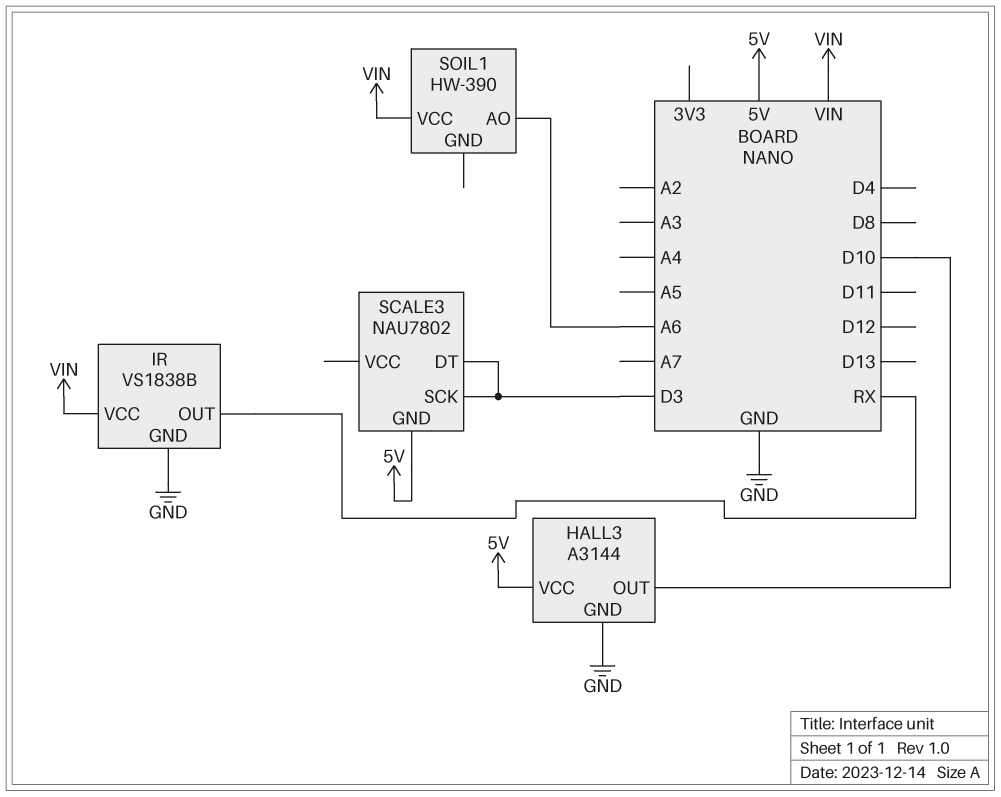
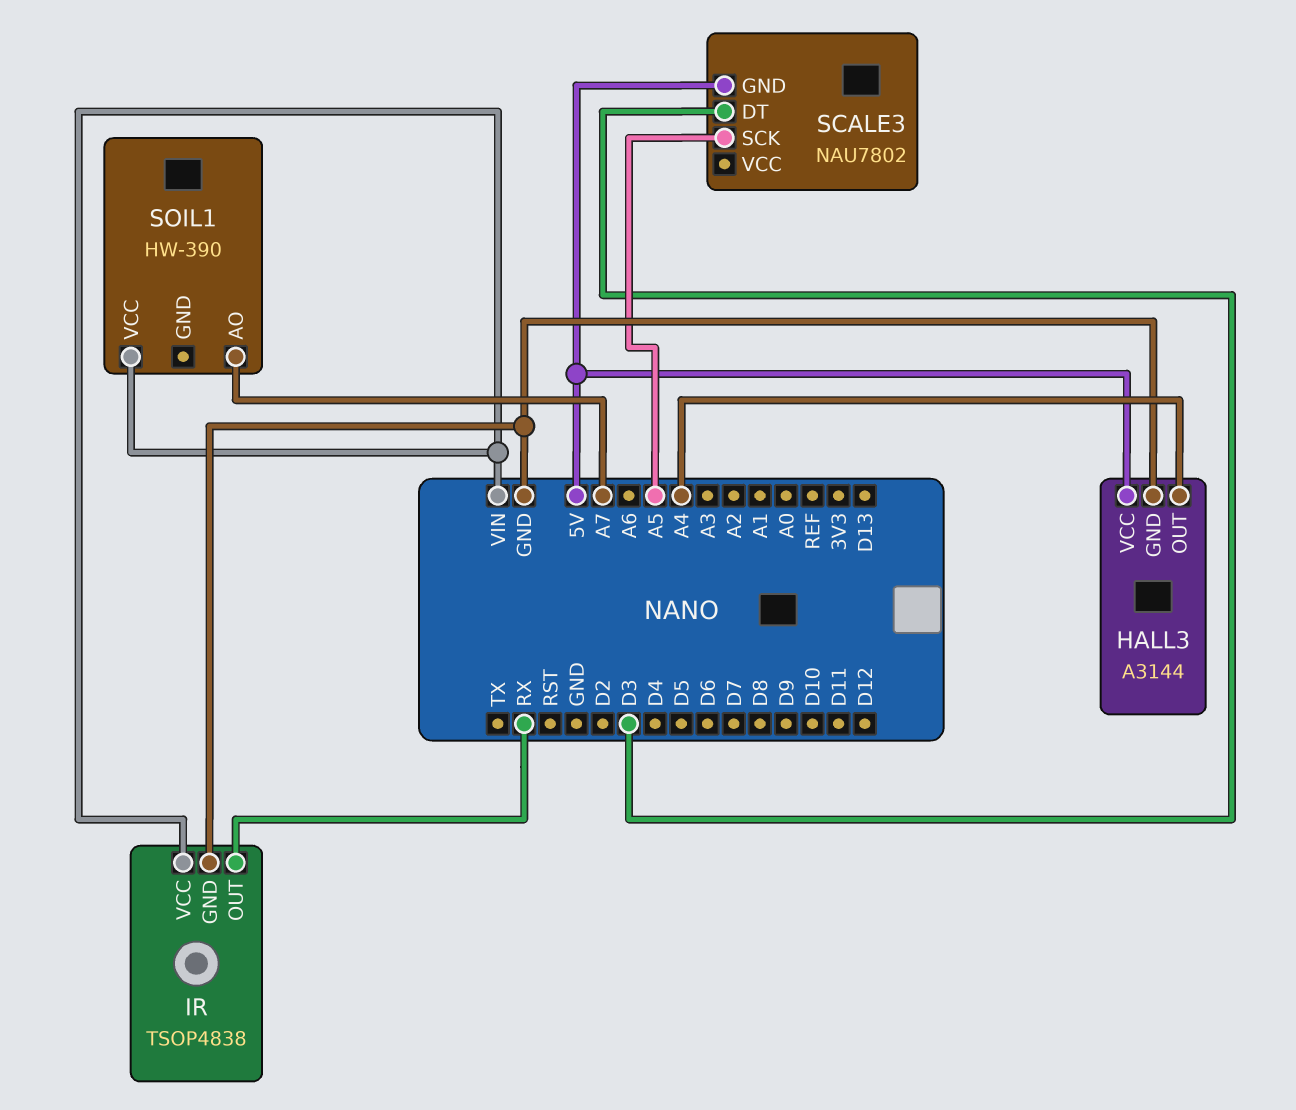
HALL3 pin OUT: D10 -> A4
IR: VS1838B -> TSOP4838
SCALE3 pin SCK: D3 -> A5
SOIL1 pin AO: A6 -> A7

